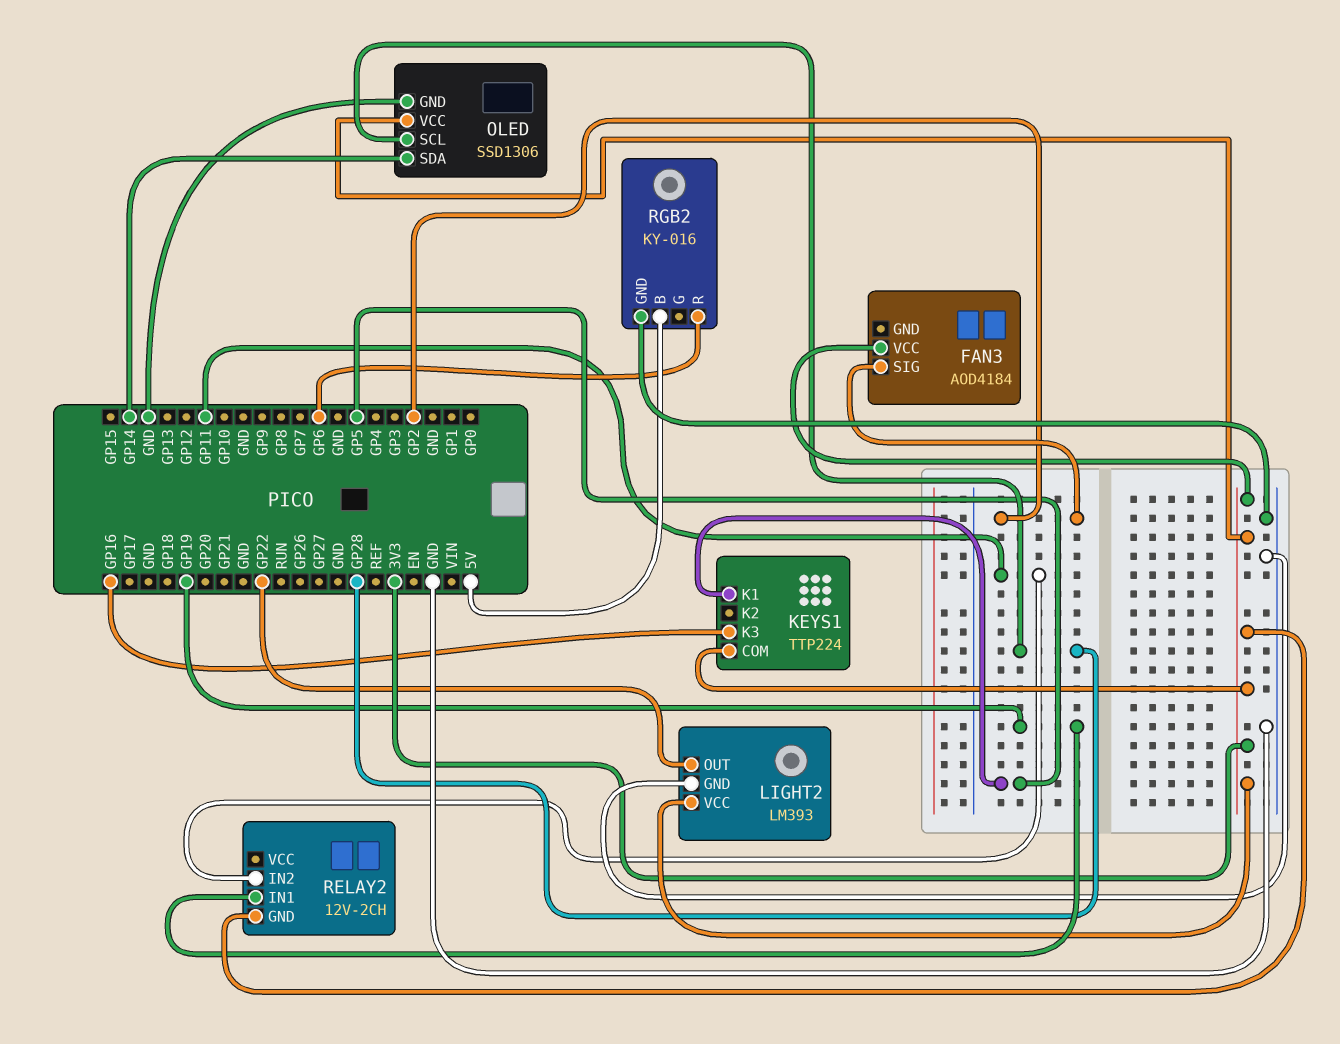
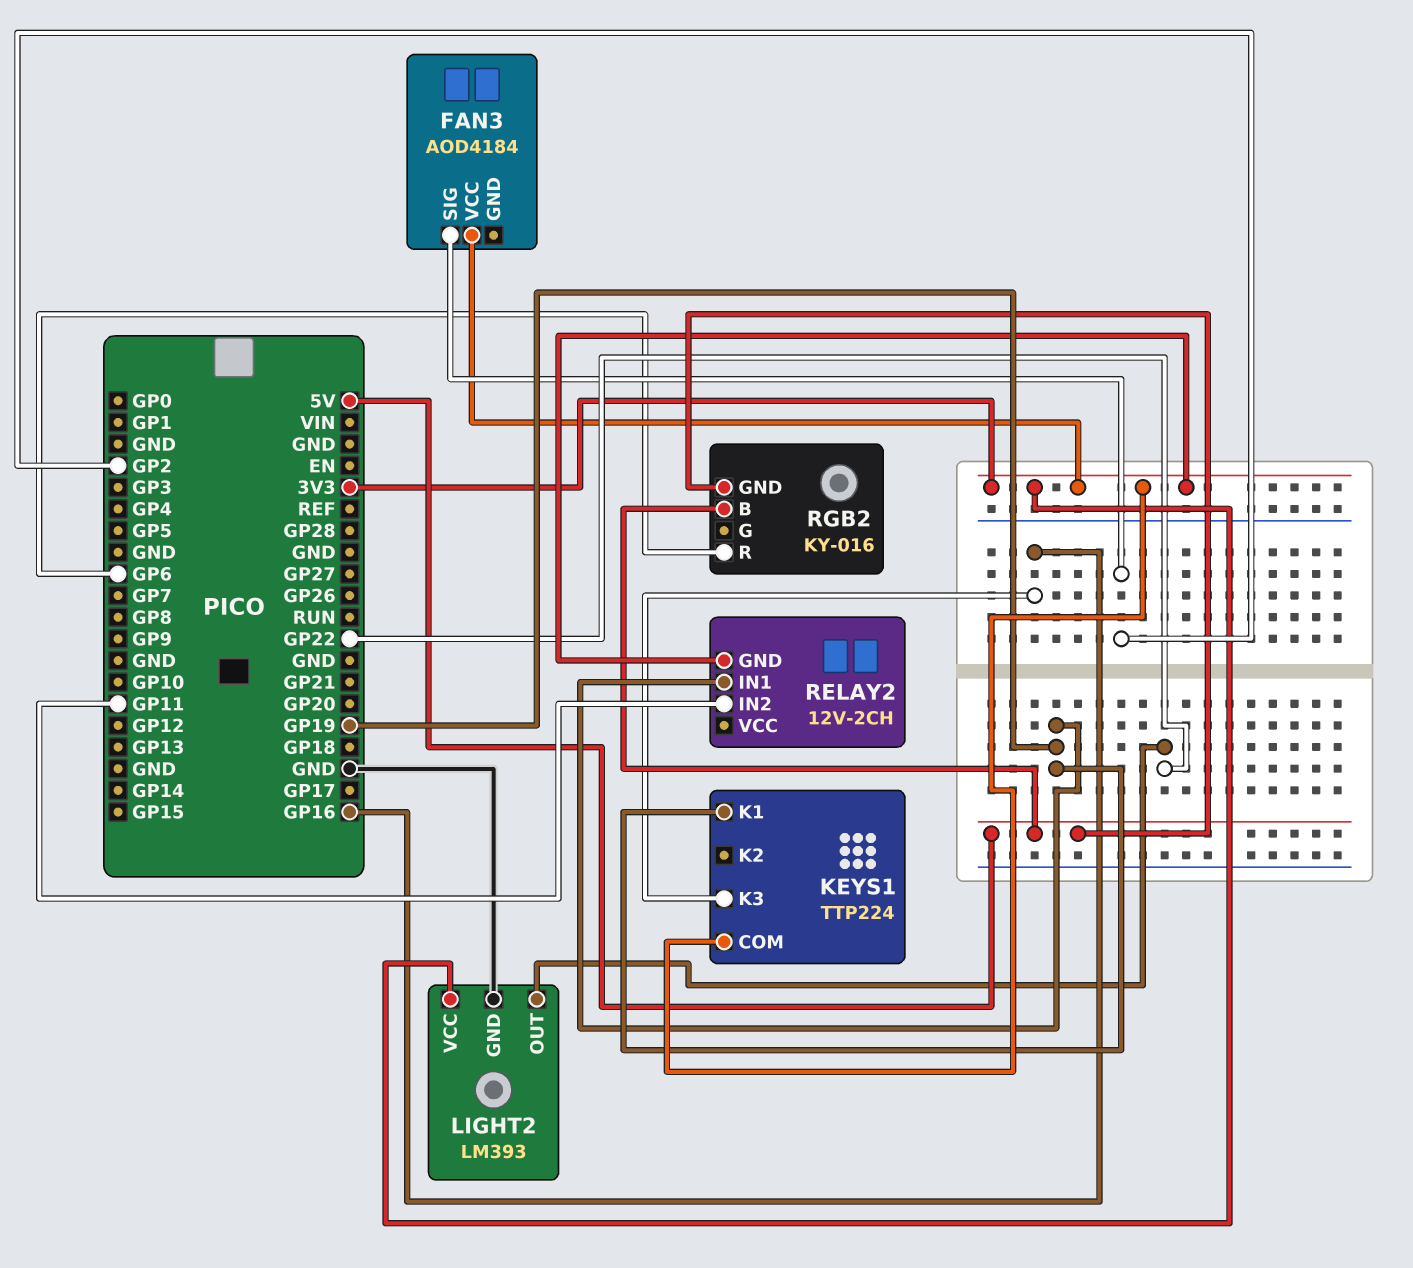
KEYS1 pin K1: GP5 -> GP19
OLED: SSD1306 -> none
OLED pin GND: GND -> none
OLED pin SCL: GP28 -> none
OLED pin SDA: GP14 -> none
OLED pin VCC: 3V3 -> none
RGB2 pin GND: GND -> 5V

